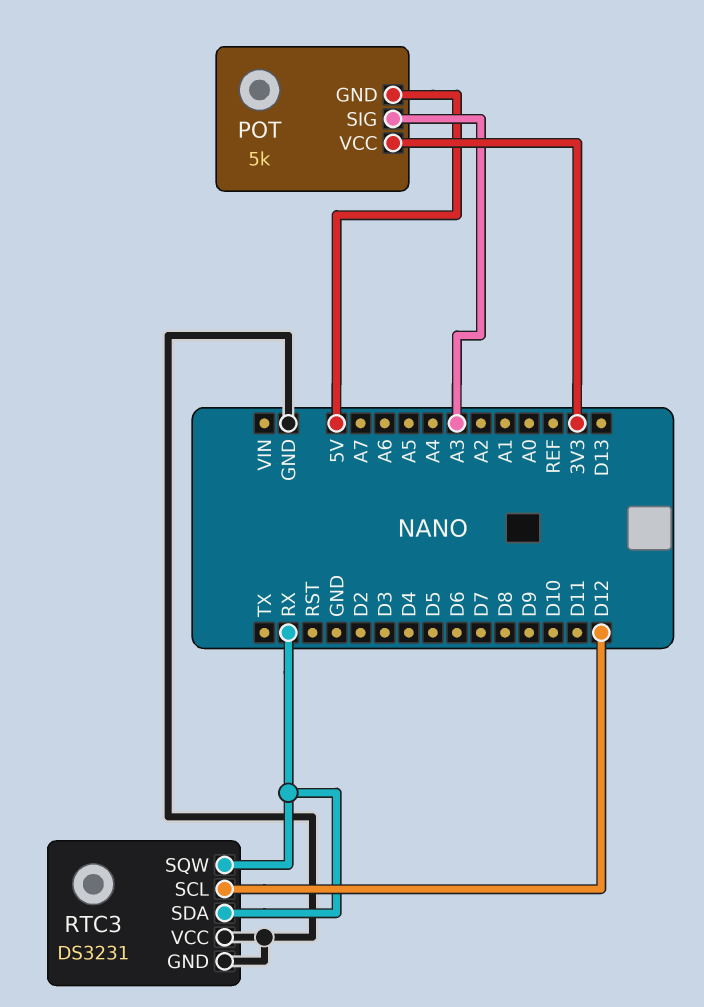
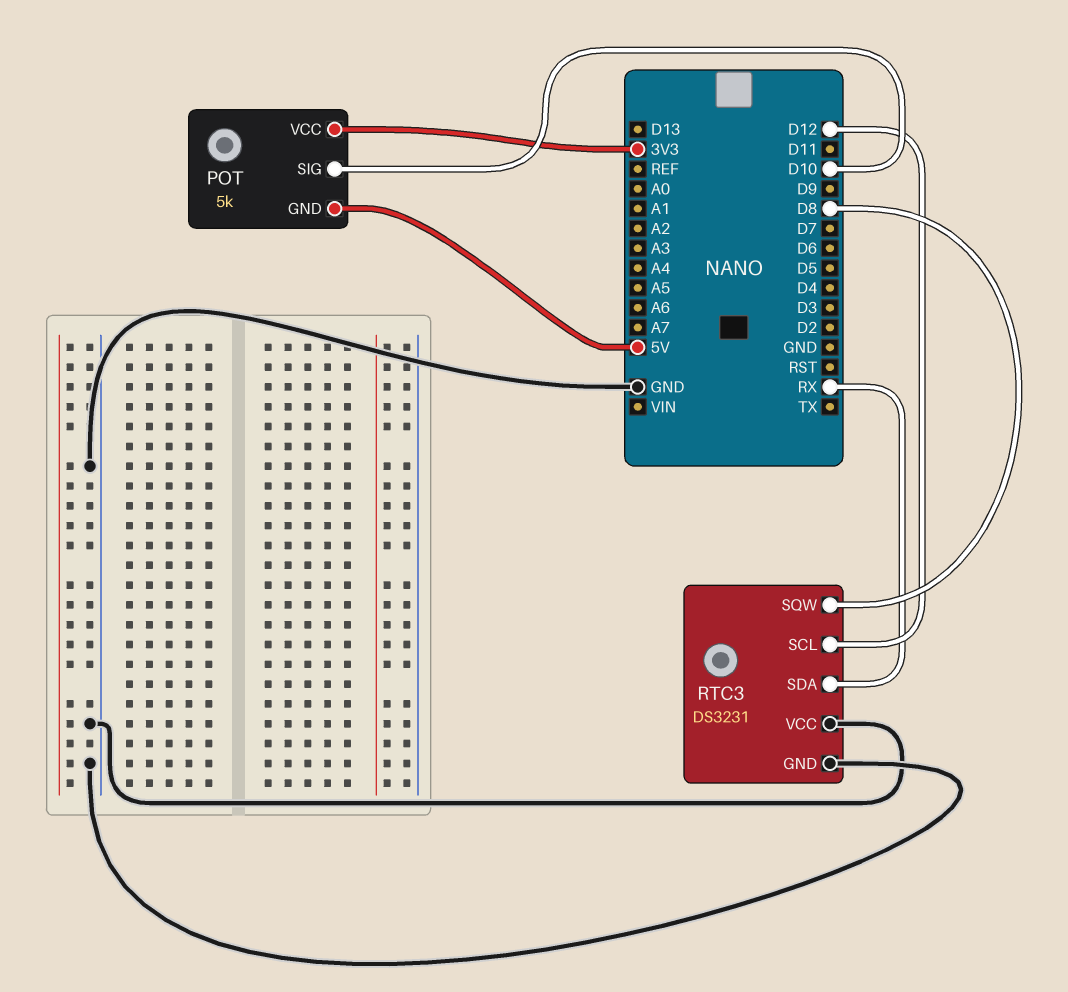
POT pin SIG: A3 -> D10
RTC3 pin SQW: RX -> D8

